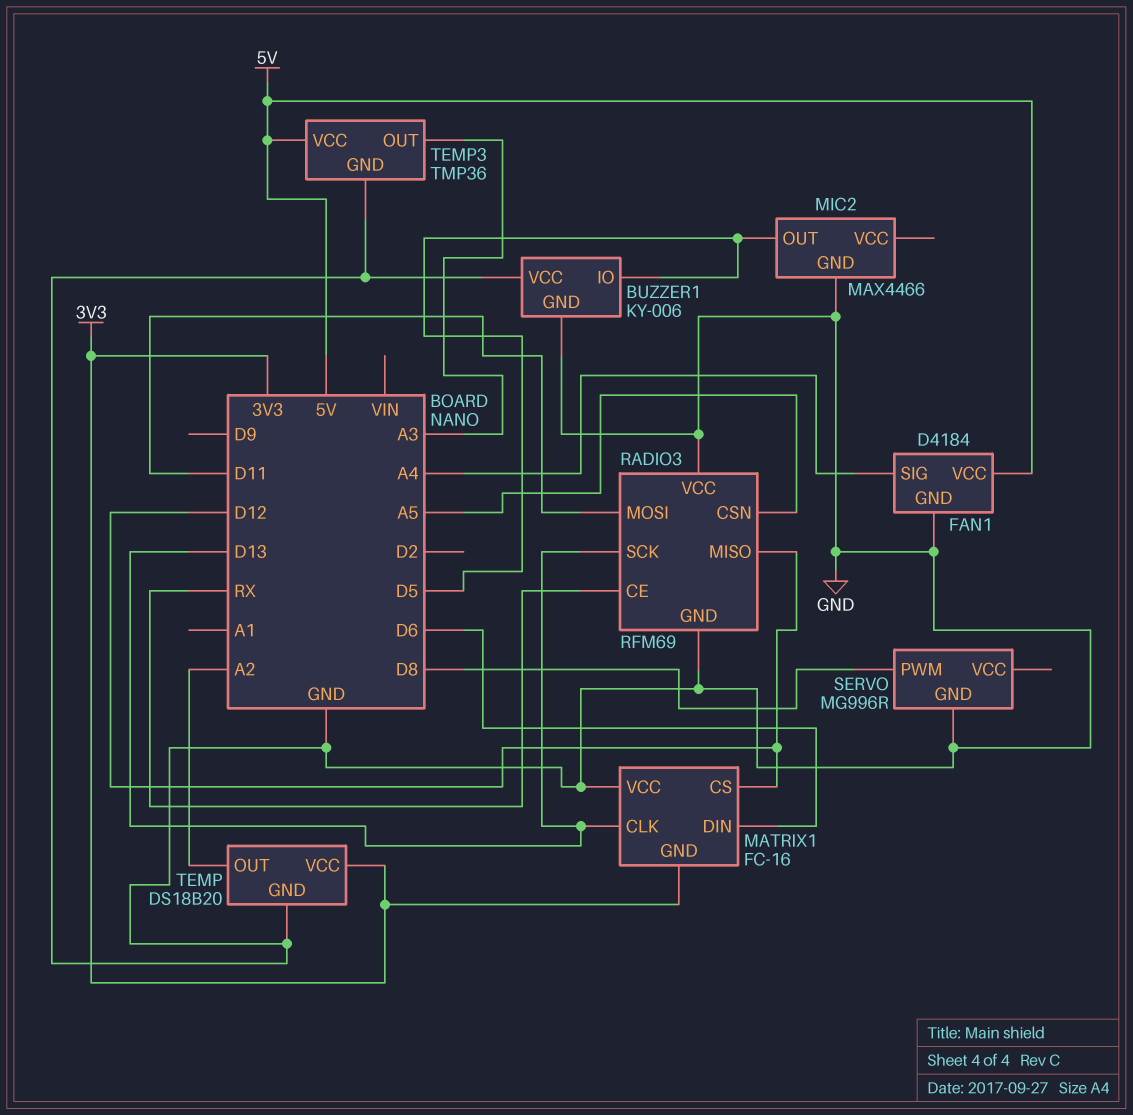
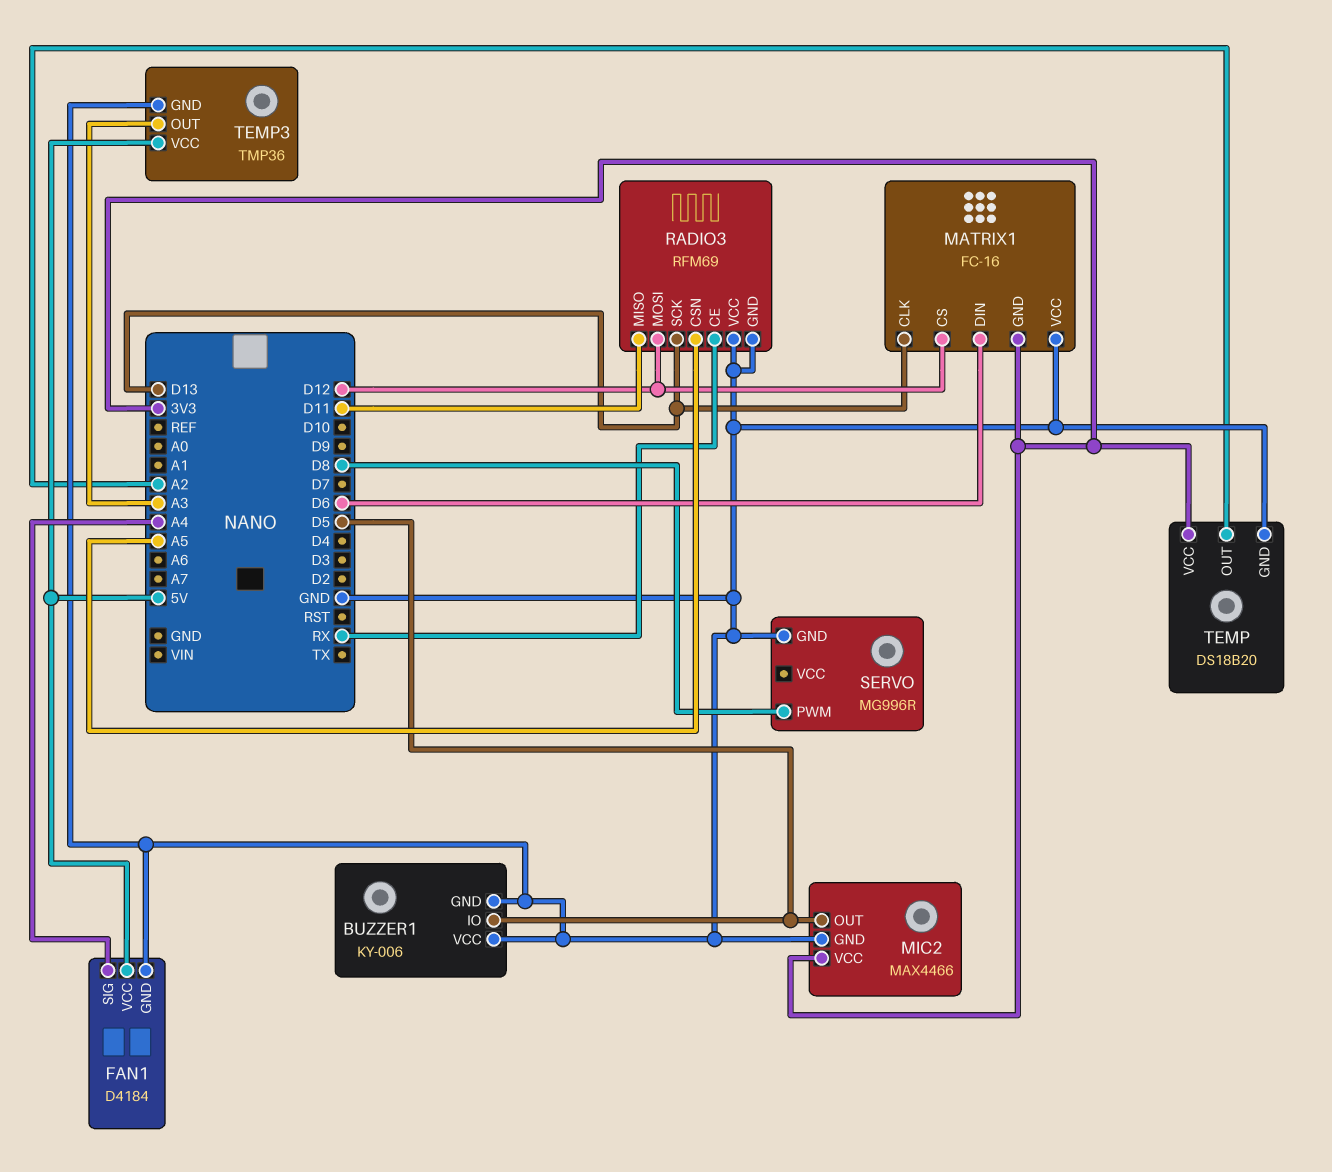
MIC2 pin VCC: none -> 3V3
RADIO3 pin MISO: D12 -> D11
RADIO3 pin MOSI: D11 -> D12

